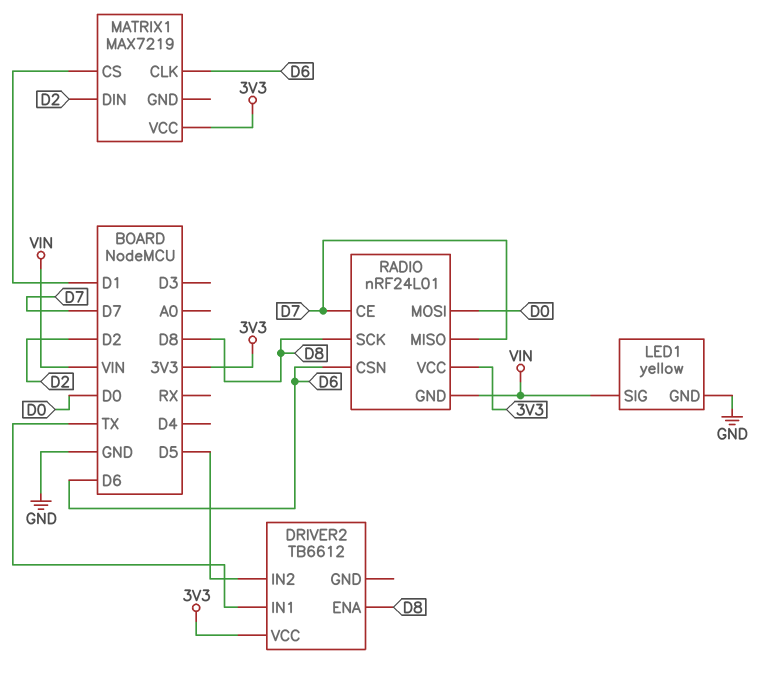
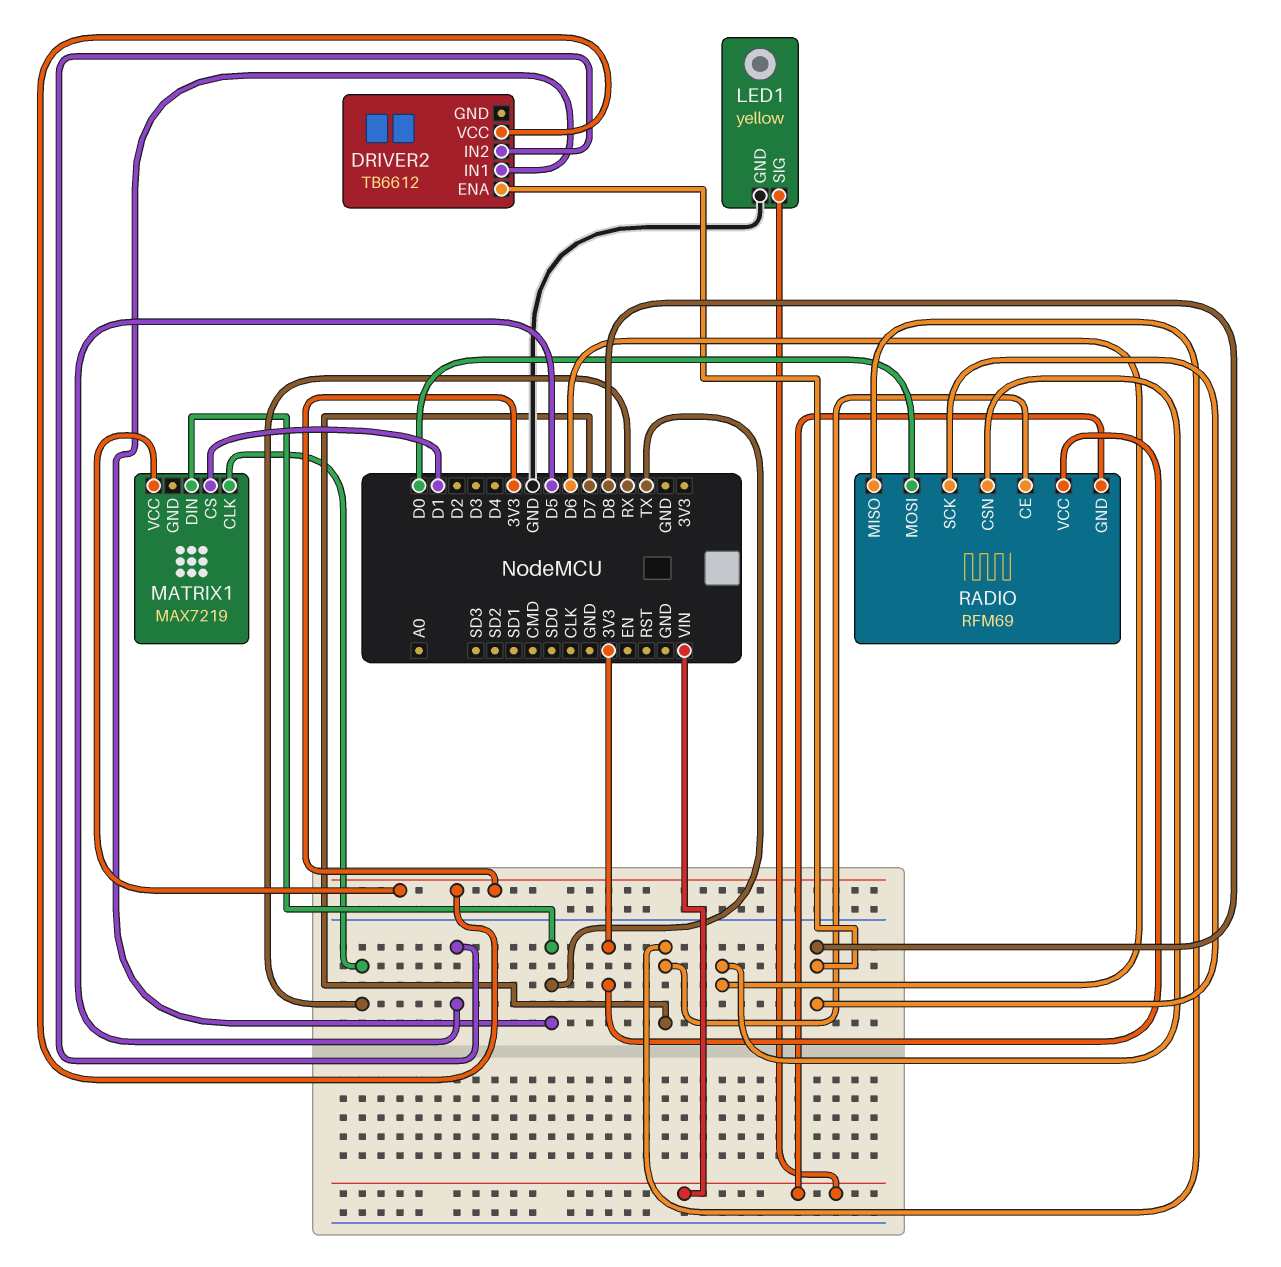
MATRIX1 pin CLK: D6 -> RX
MATRIX1 pin DIN: D2 -> TX
RADIO: nRF24L01 -> RFM69

